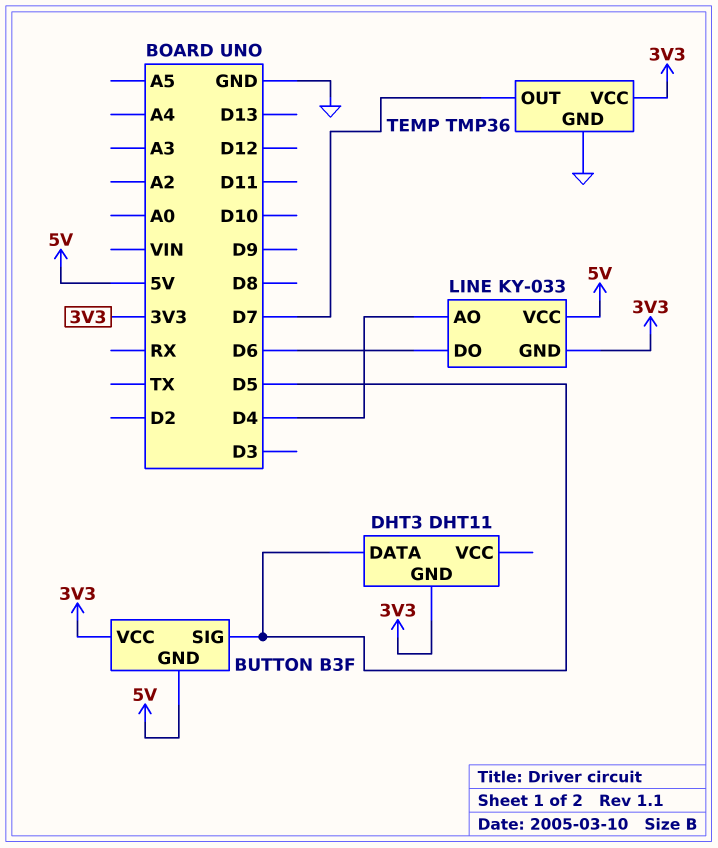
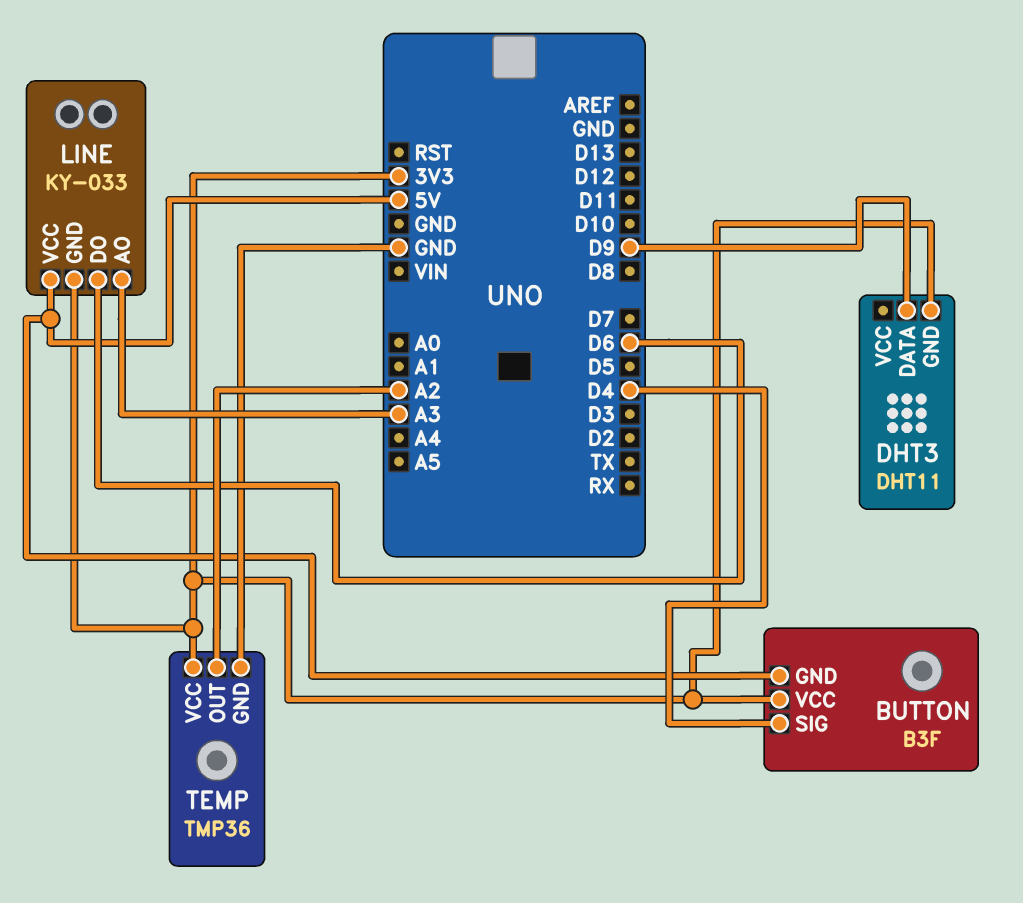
BUTTON pin SIG: D5 -> D4
DHT3 pin DATA: D5 -> D9
LINE pin AO: D4 -> A3
TEMP pin OUT: D7 -> A2

